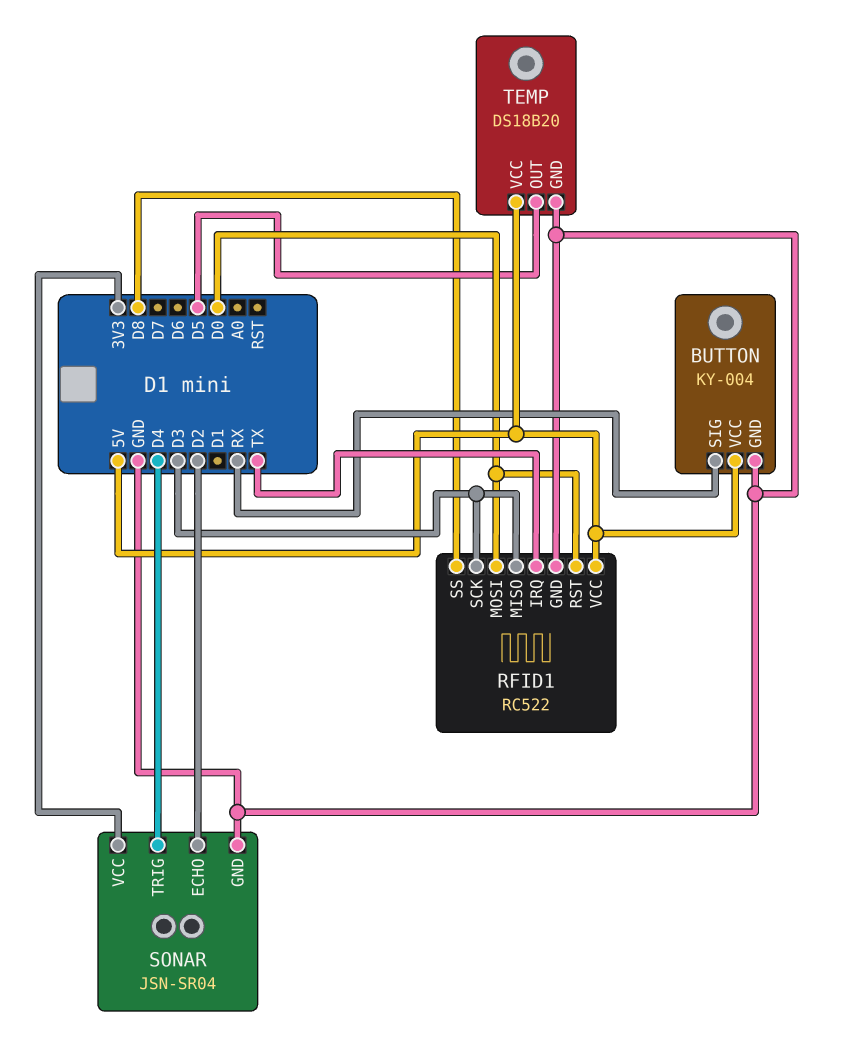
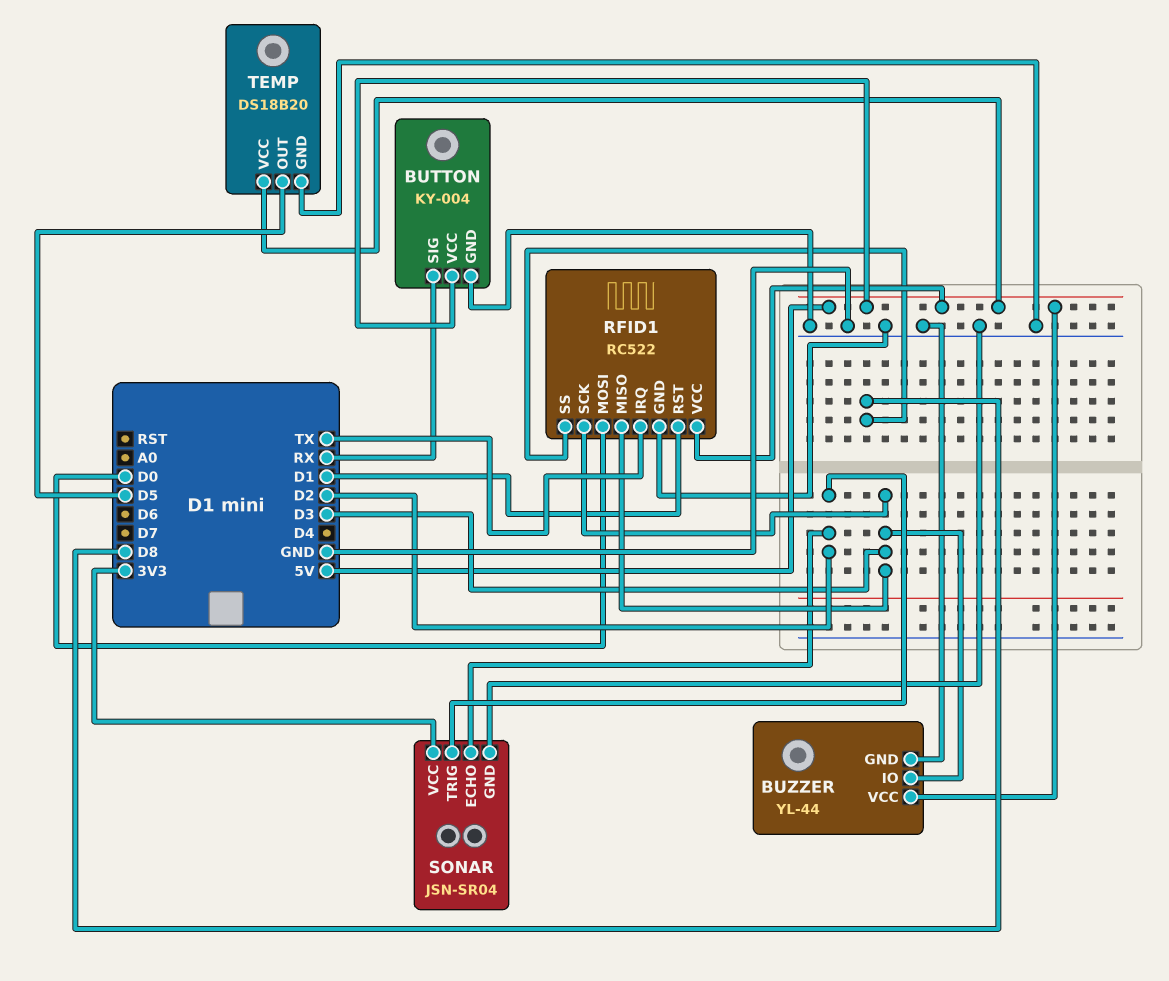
BUZZER: none -> YL-44
BUZZER pin GND: none -> GND
BUZZER pin IO: none -> D3
BUZZER pin VCC: none -> 5V
RFID1 pin RST: D0 -> D1
SONAR pin TRIG: D4 -> D2

